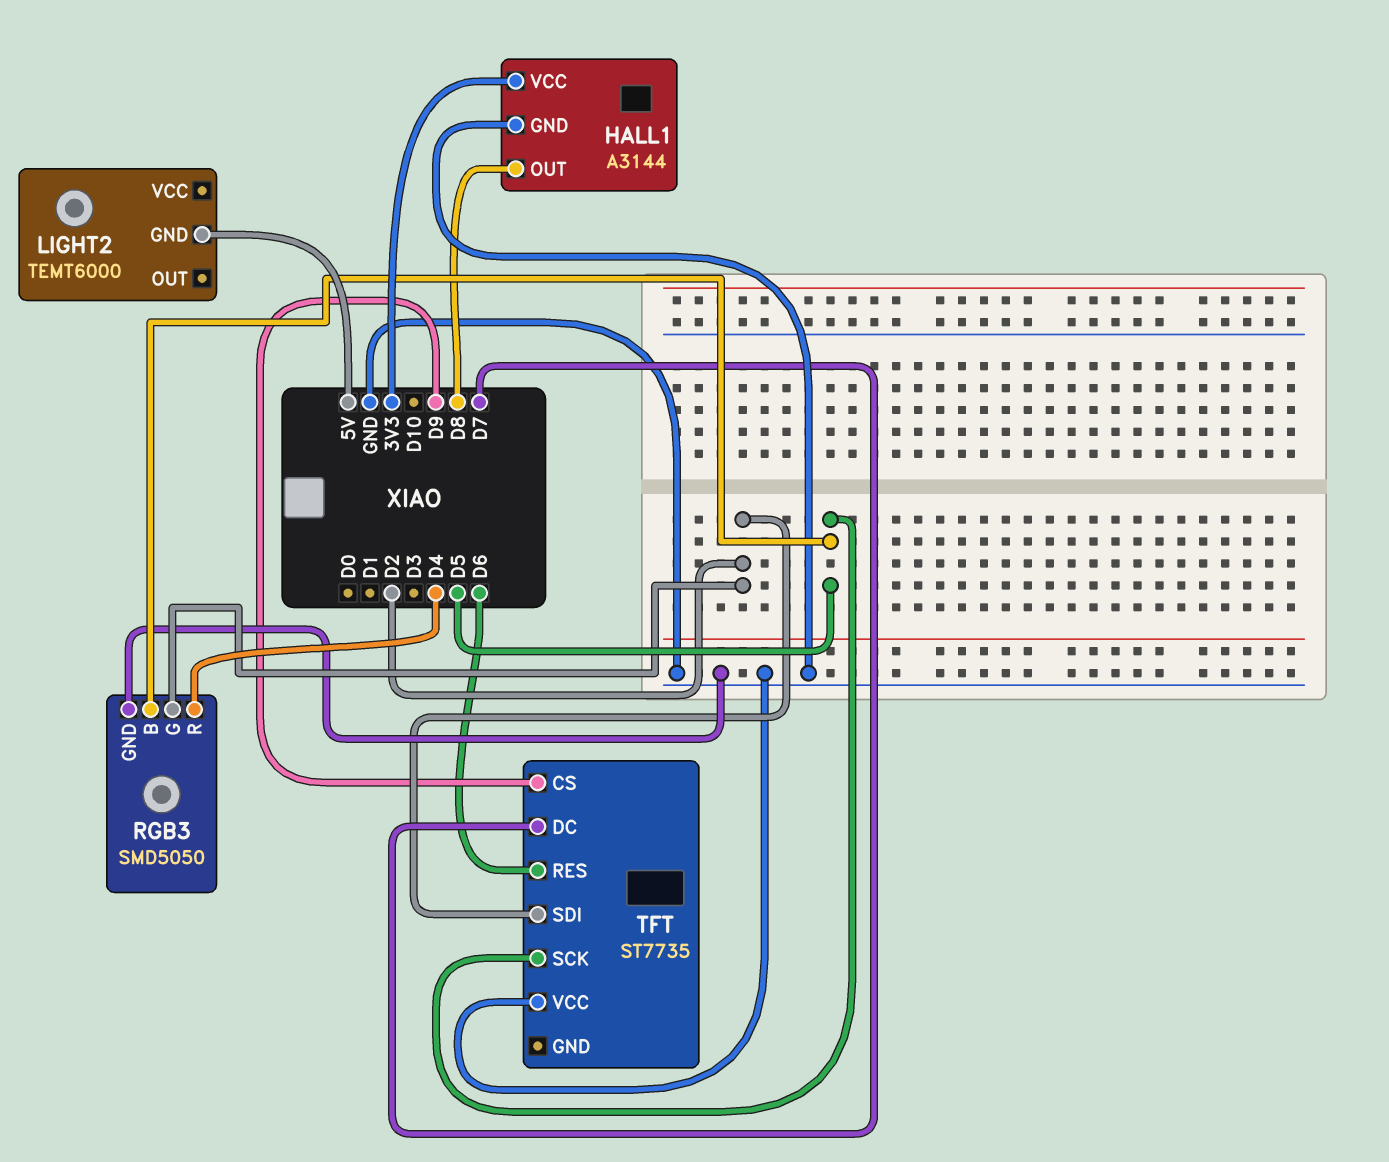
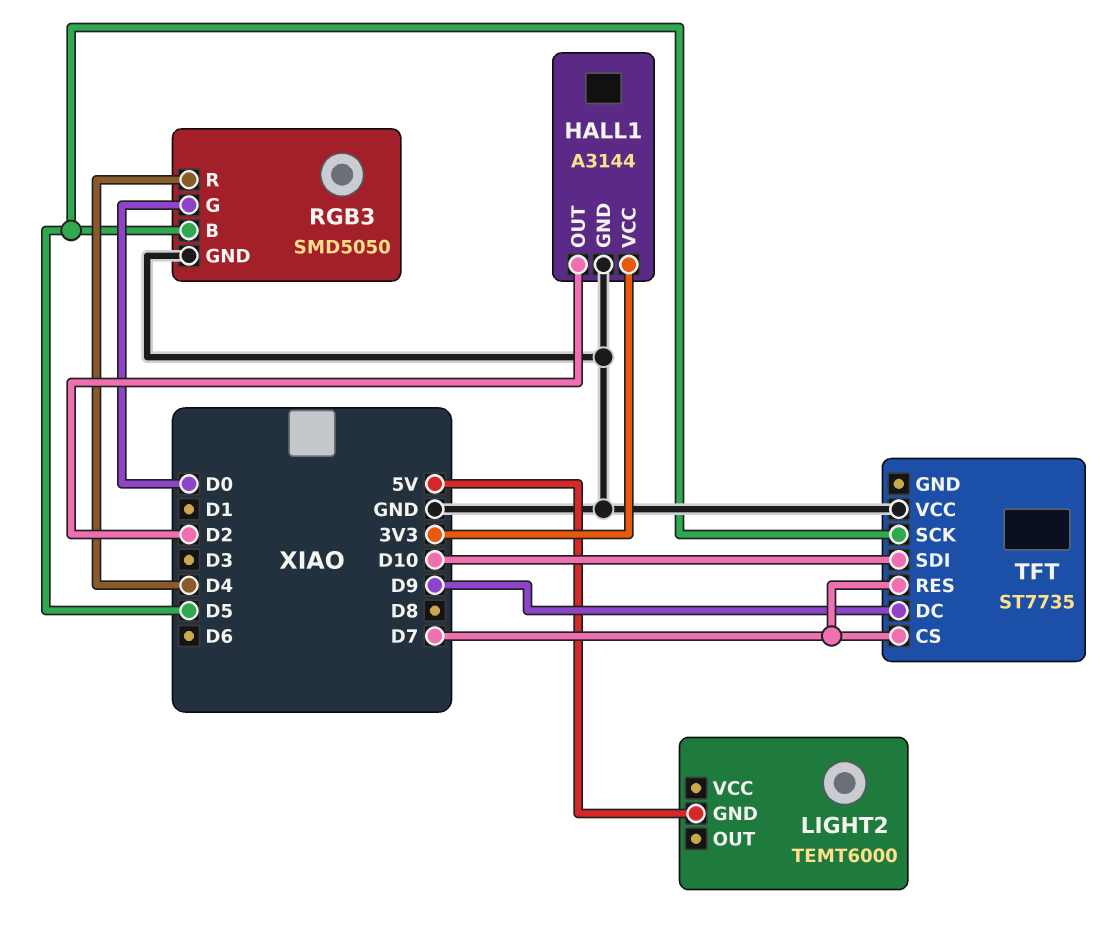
HALL1 pin OUT: D8 -> D2
RGB3 pin G: D2 -> D0
TFT pin CS: D9 -> D7
TFT pin DC: D7 -> D9
TFT pin RES: D6 -> D7
TFT pin SDI: D2 -> D10

